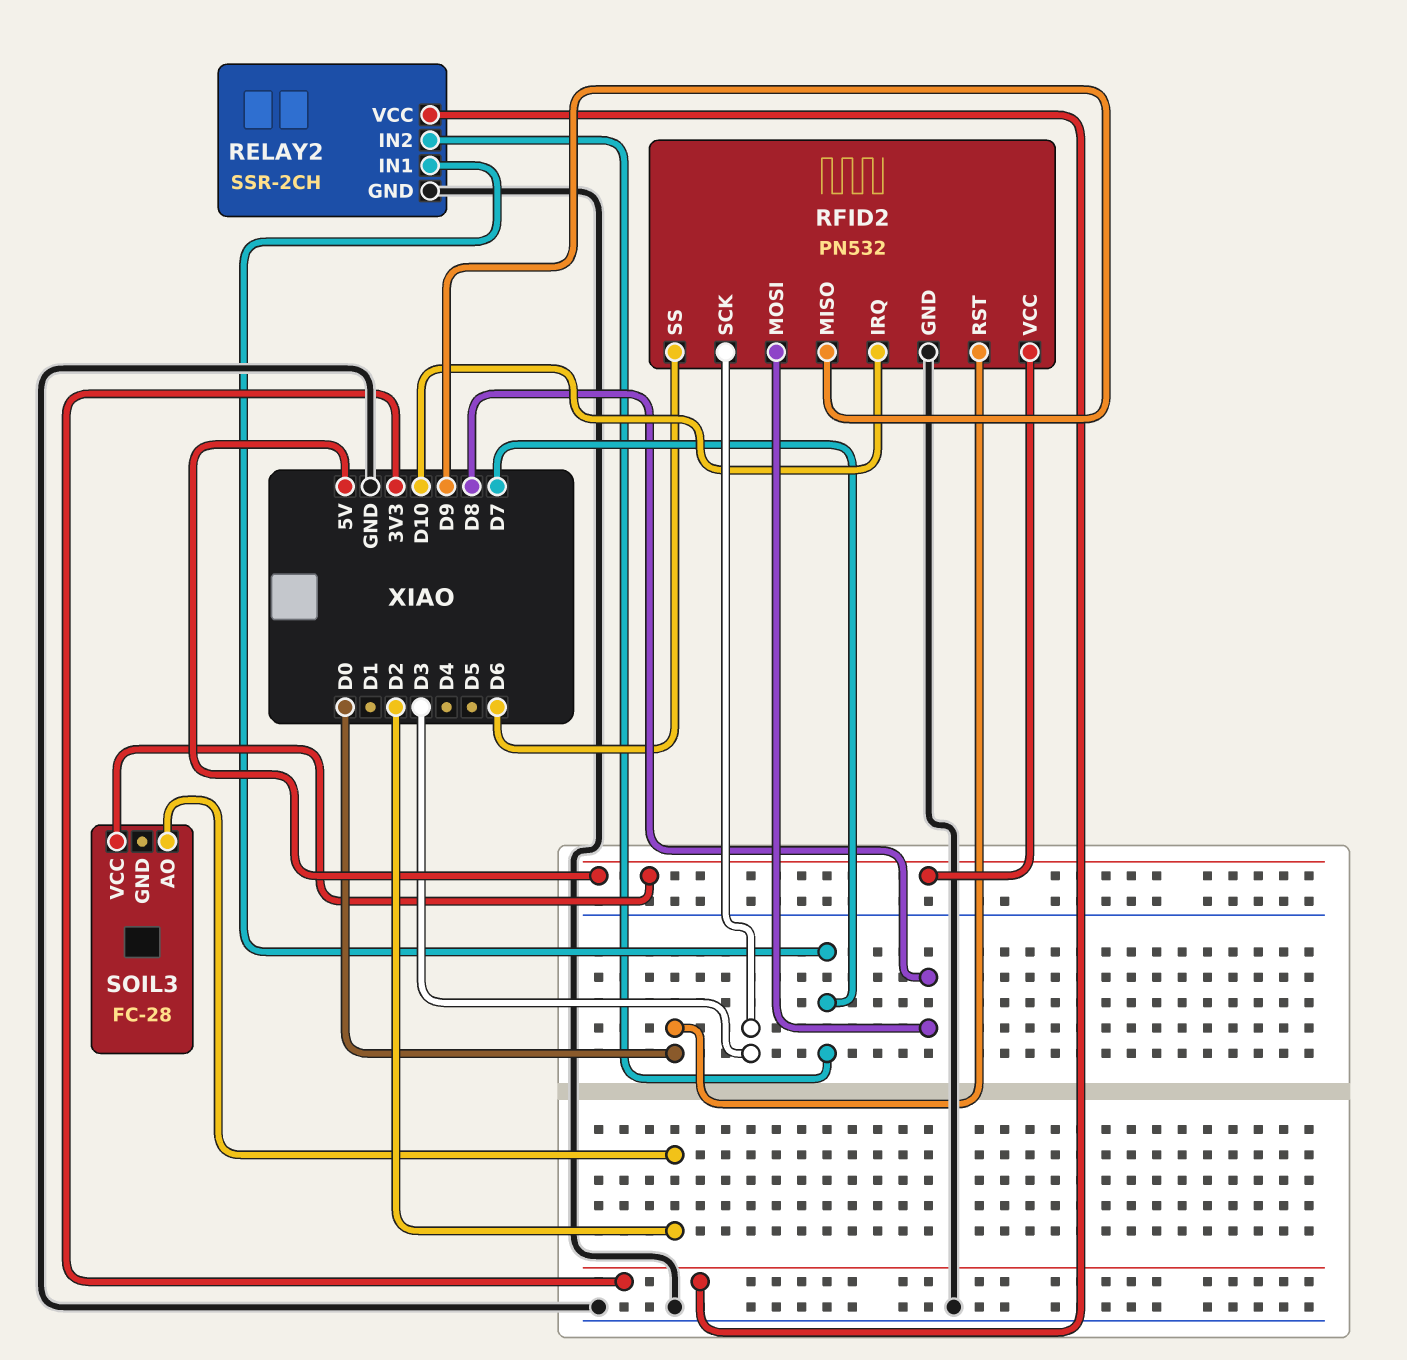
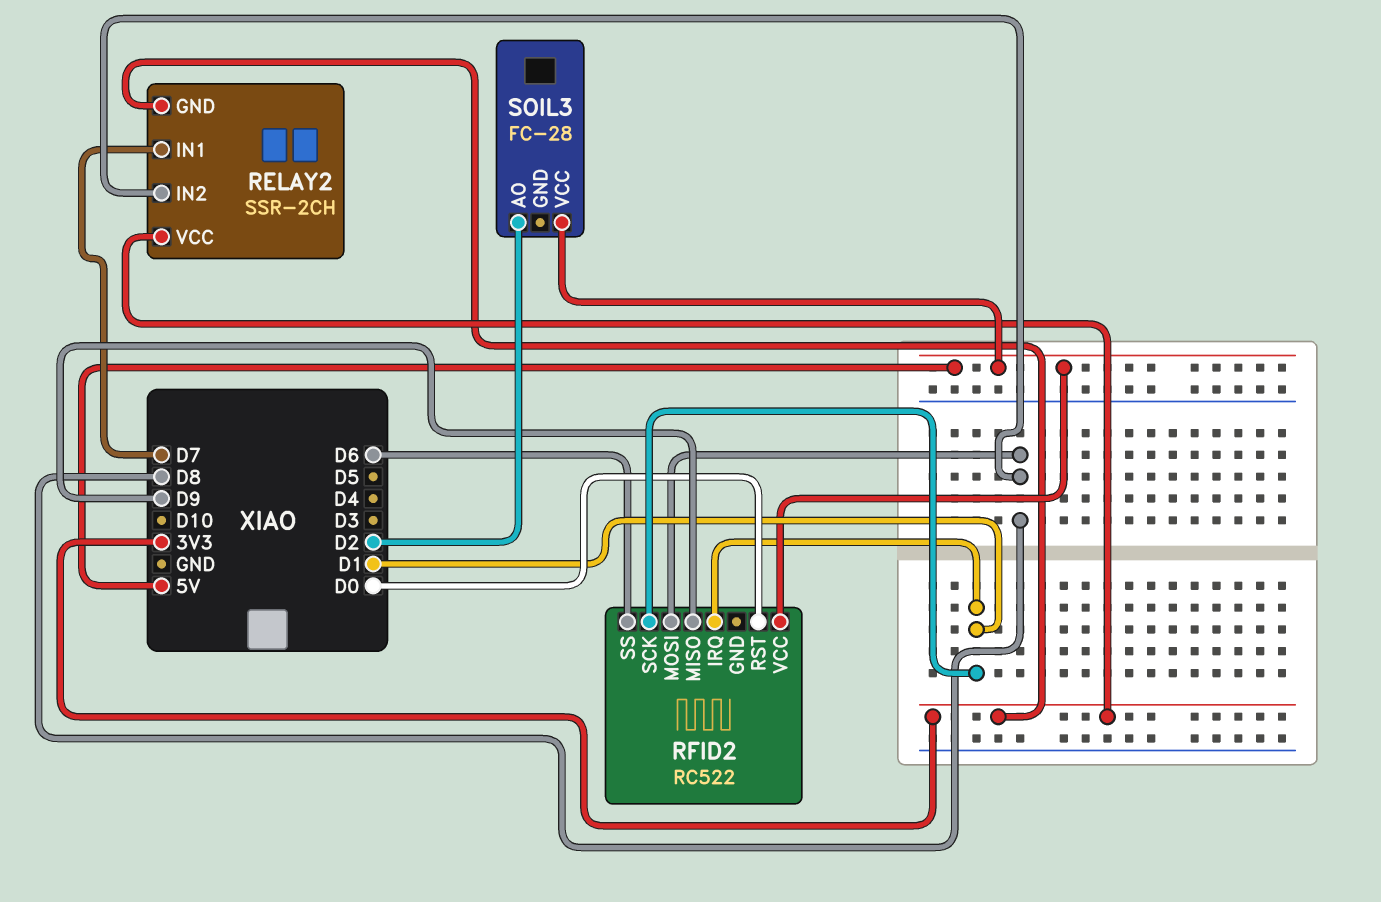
RELAY2 pin GND: GND -> 3V3
RELAY2 pin IN2: D7 -> D8
RFID2: PN532 -> RC522
RFID2 pin GND: GND -> none
RFID2 pin IRQ: D10 -> D1
RFID2 pin SCK: D3 -> D1

